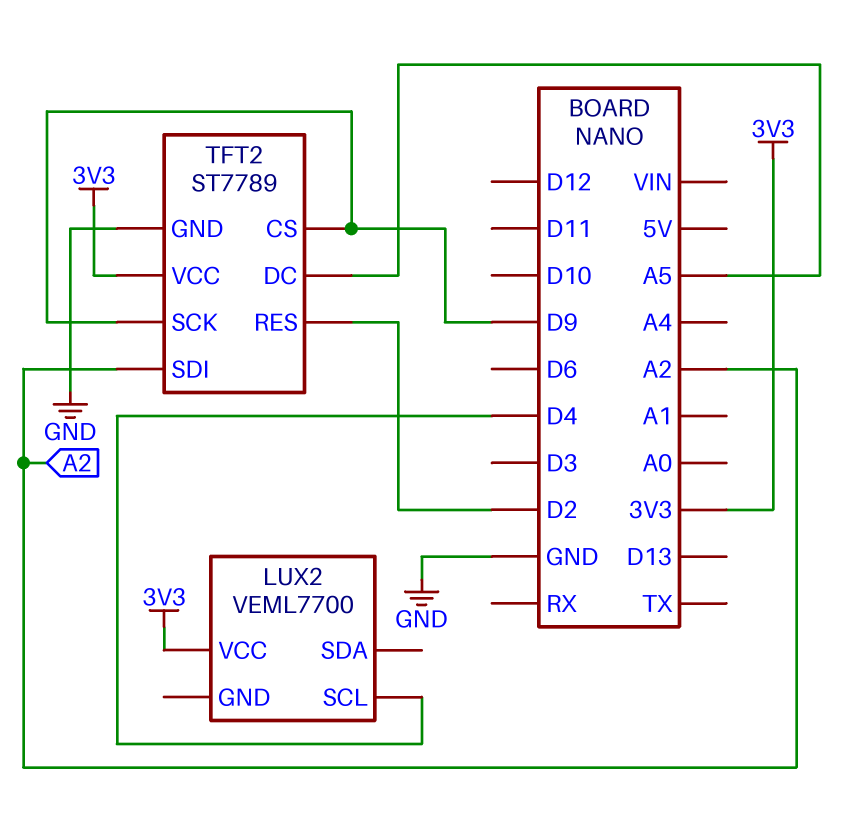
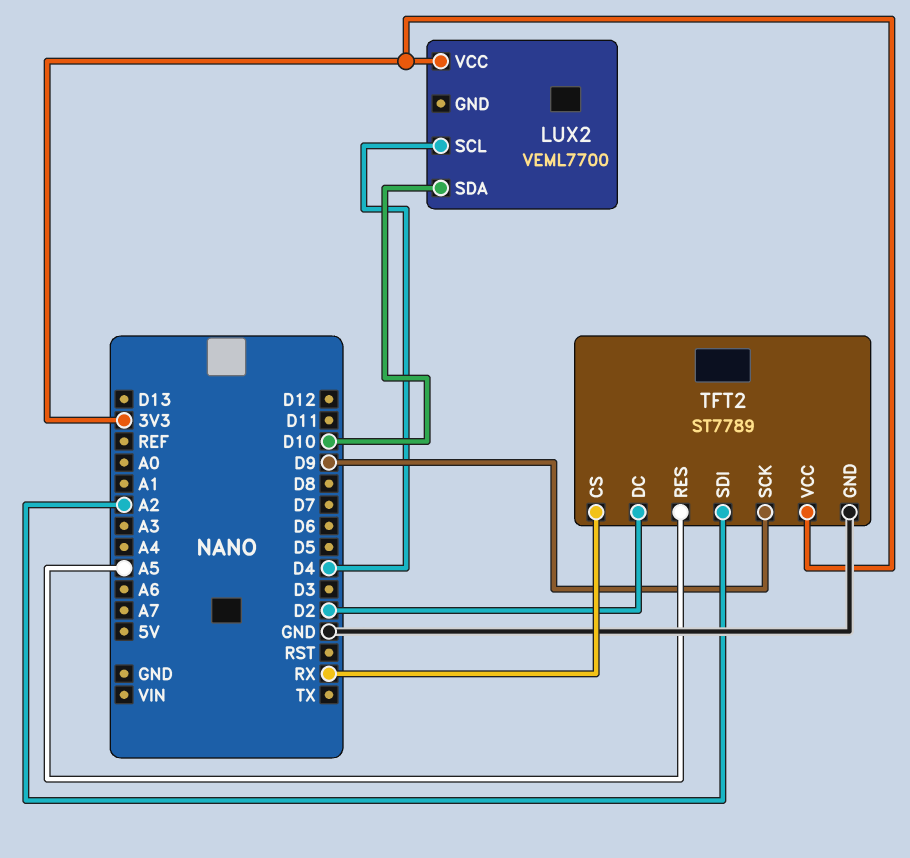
LUX2 pin SDA: none -> D10
TFT2 pin CS: D9 -> RX
TFT2 pin DC: A5 -> D2
TFT2 pin RES: D2 -> A5

